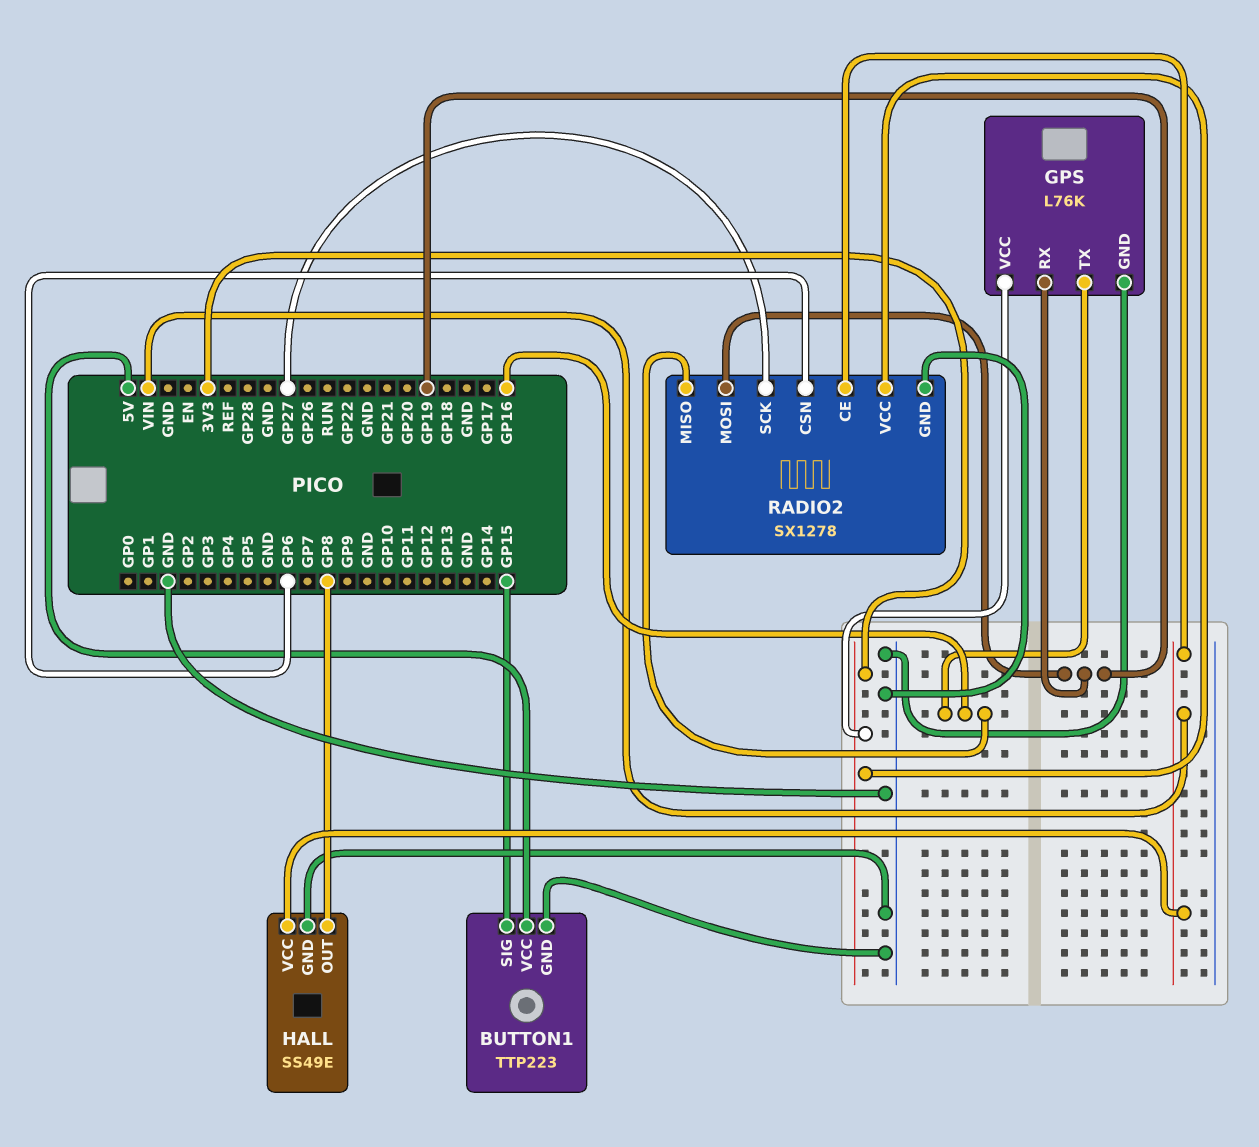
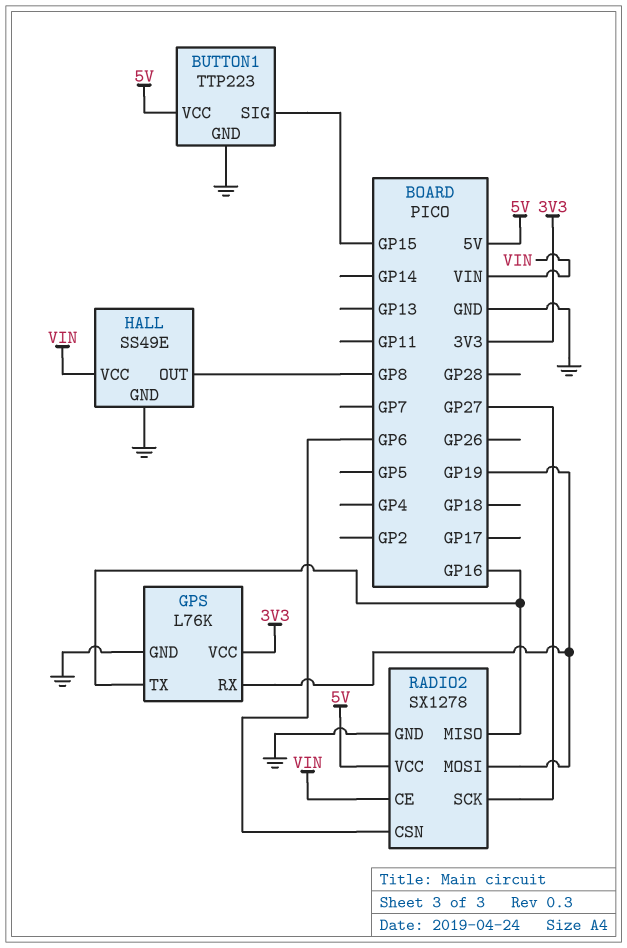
RADIO2 pin VCC: 3V3 -> 5V

